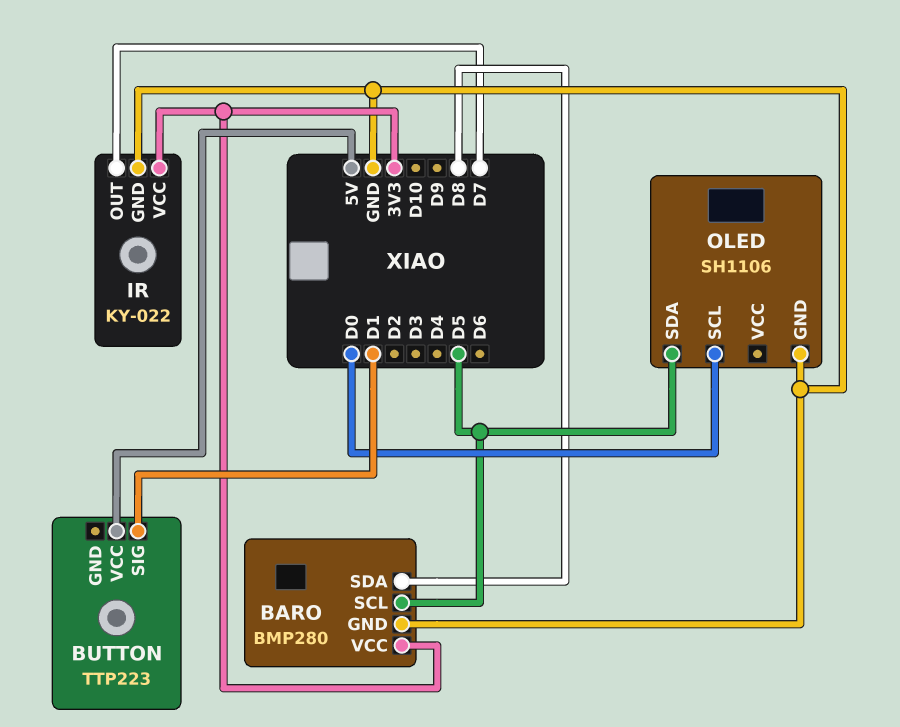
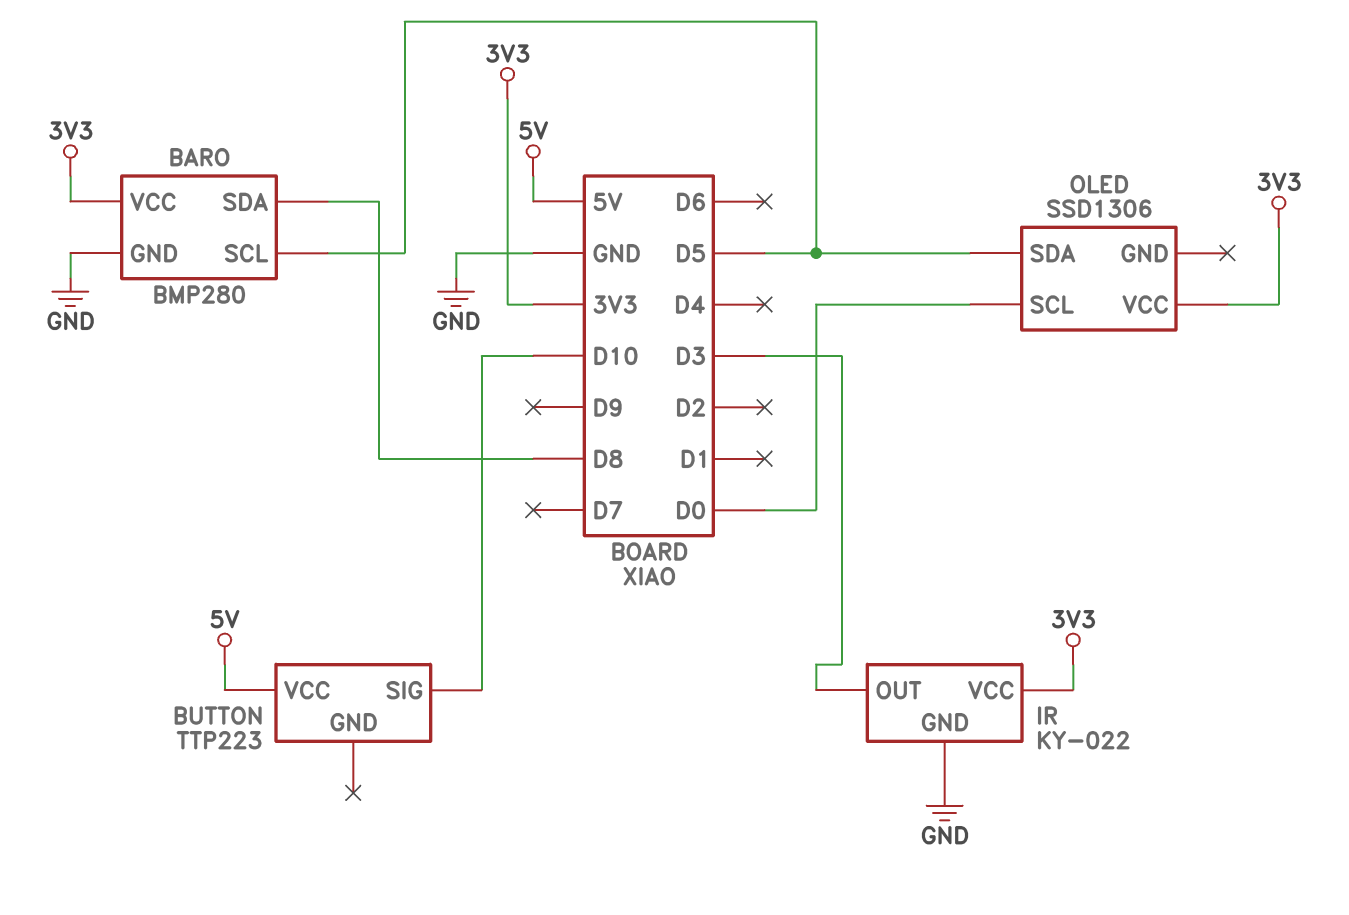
BUTTON pin SIG: D1 -> D10
IR pin OUT: D7 -> D3
OLED: SH1106 -> SSD1306
OLED pin GND: GND -> none
OLED pin VCC: none -> 3V3

